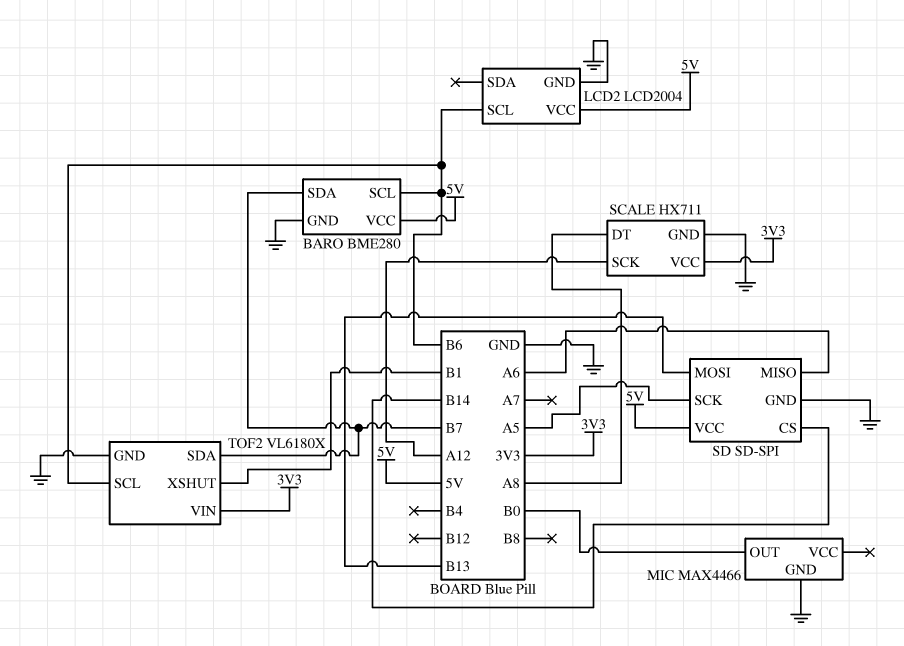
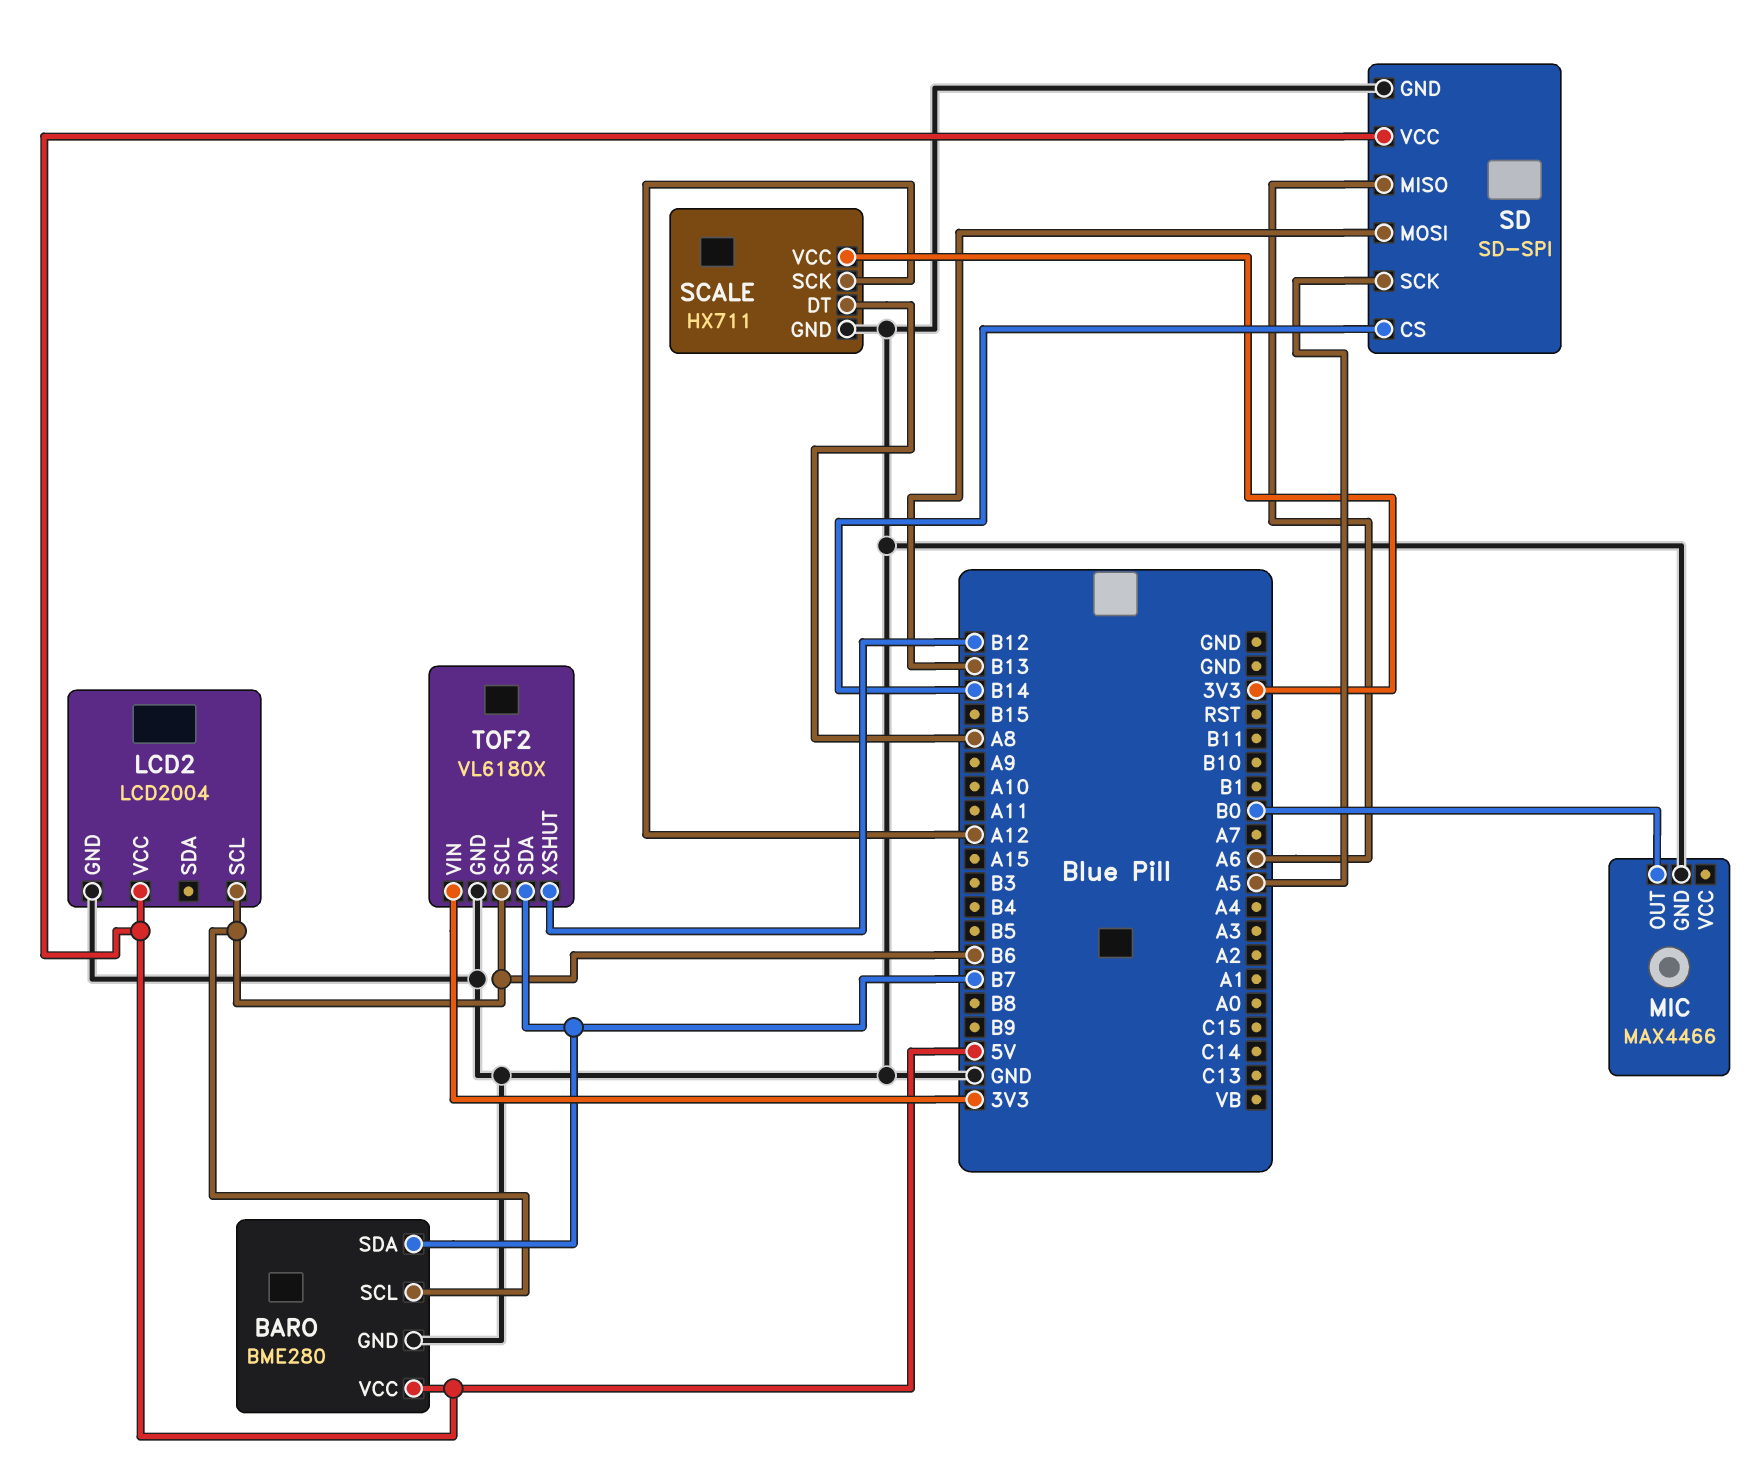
TOF2 pin XSHUT: B1 -> B12

